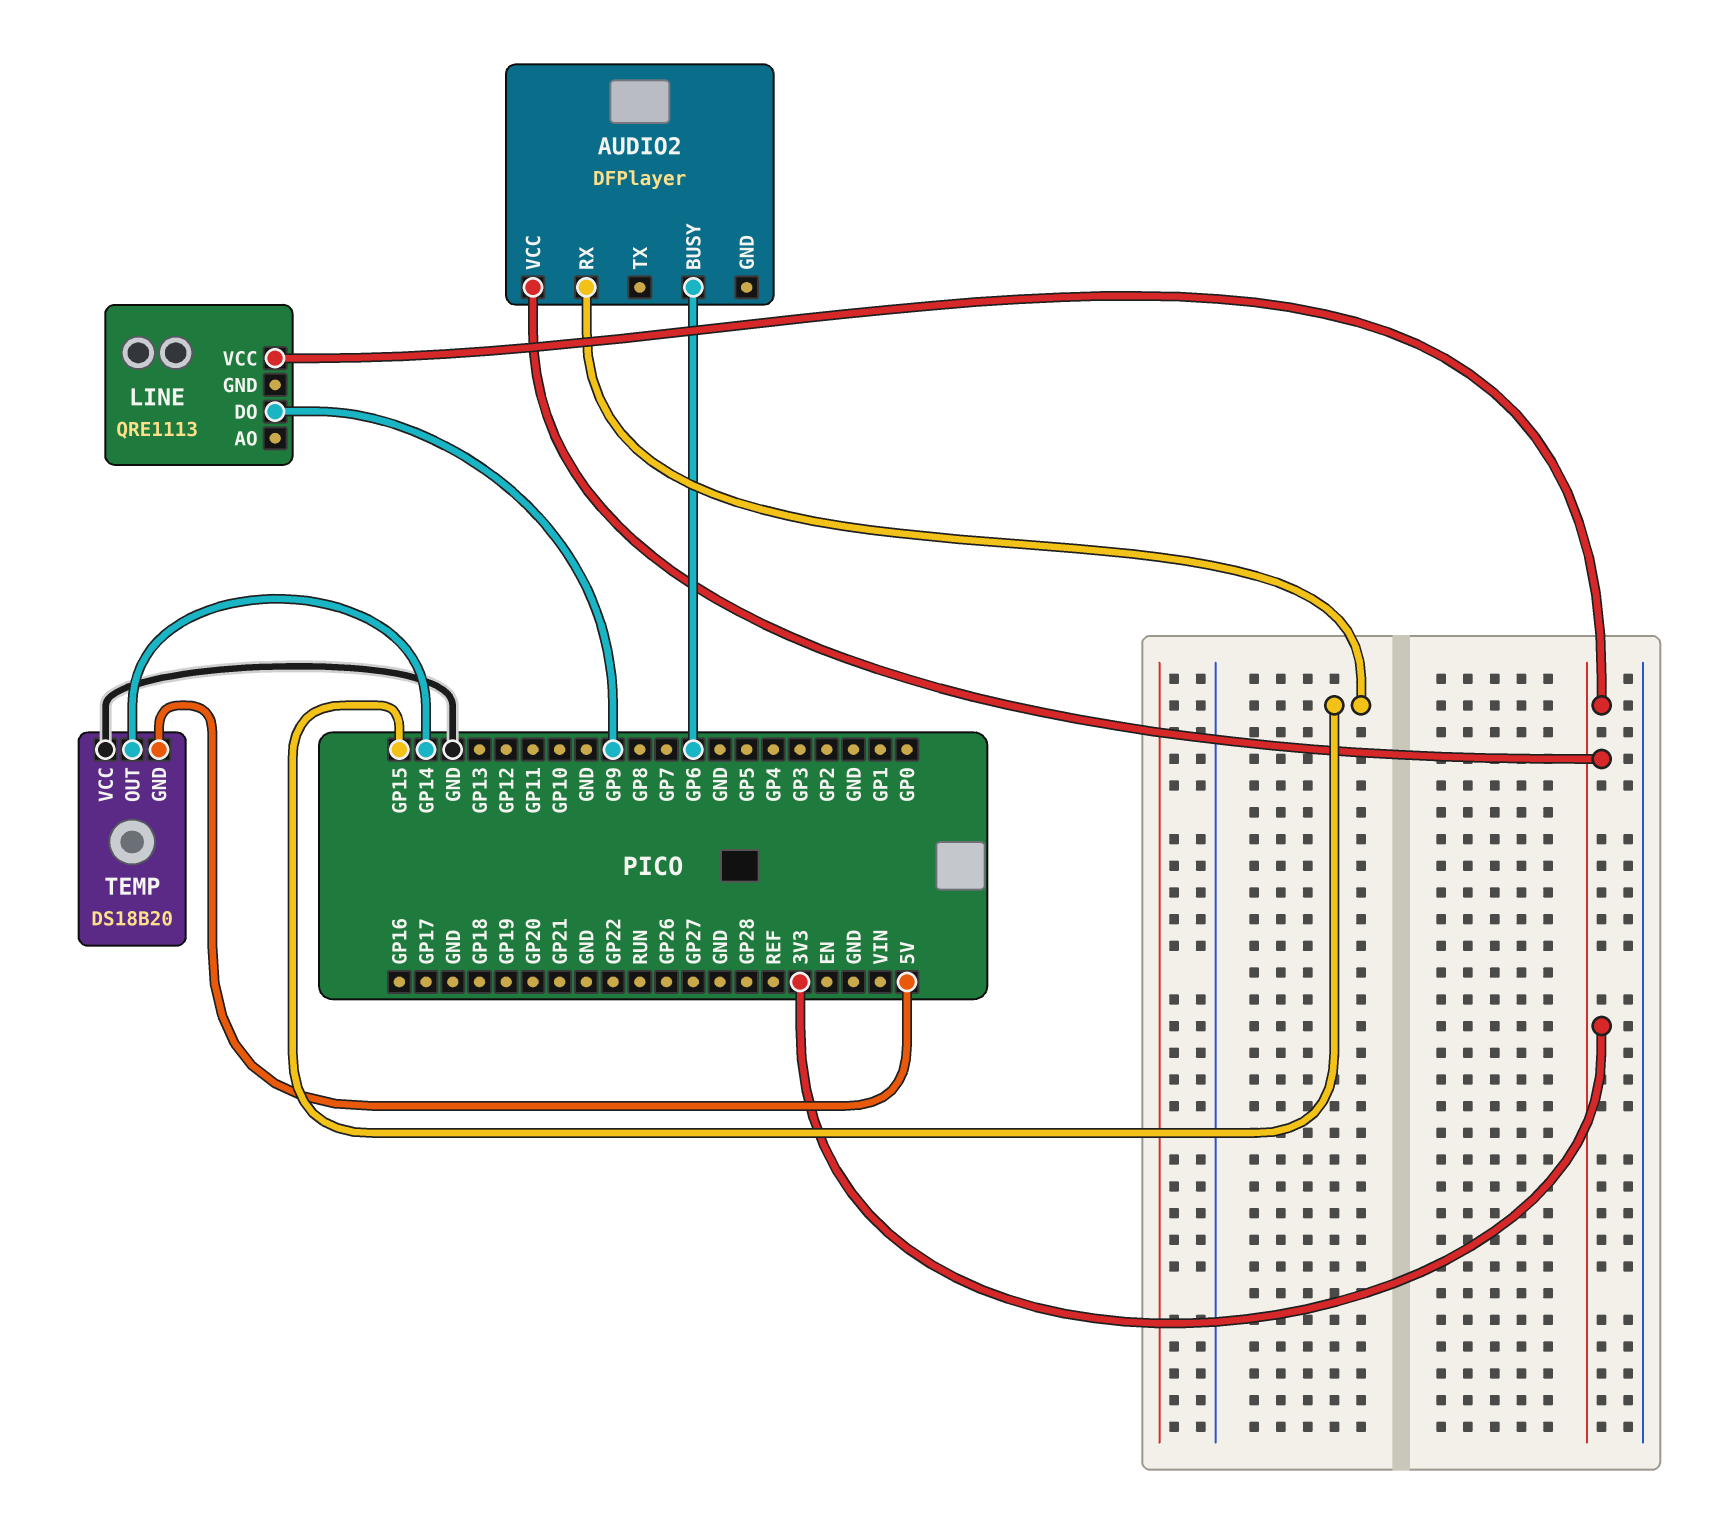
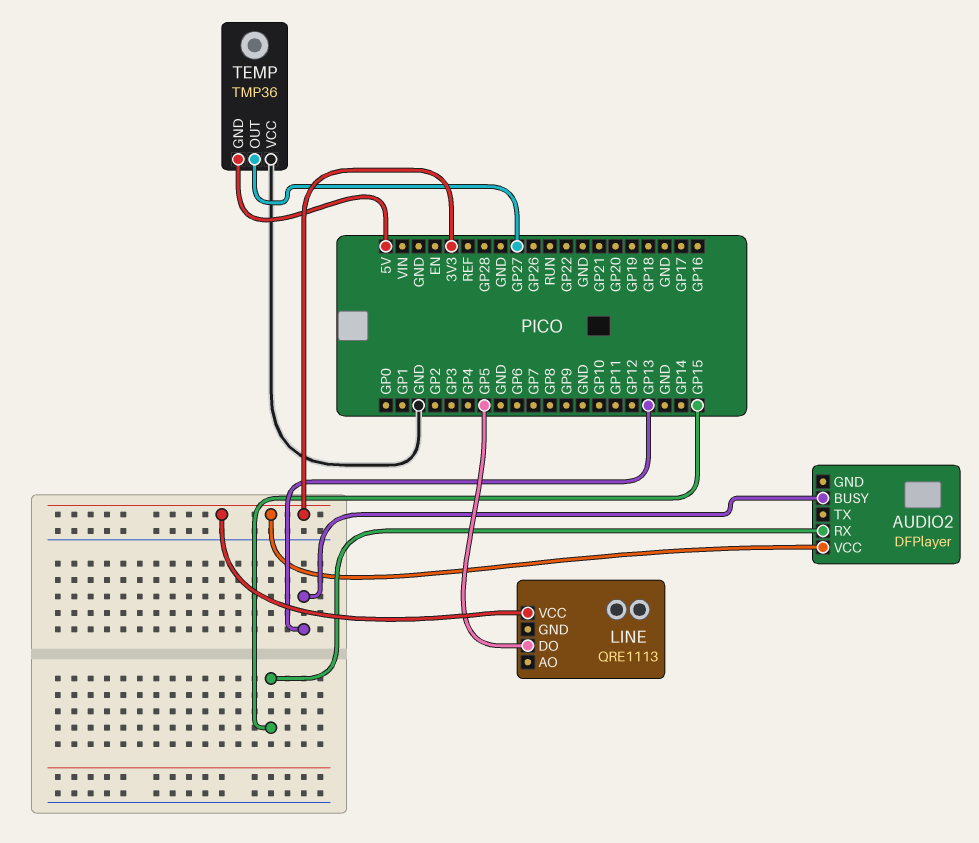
AUDIO2 pin BUSY: GP6 -> GP13
LINE pin DO: GP9 -> GP5
TEMP: DS18B20 -> TMP36
TEMP pin OUT: GP14 -> GP27

